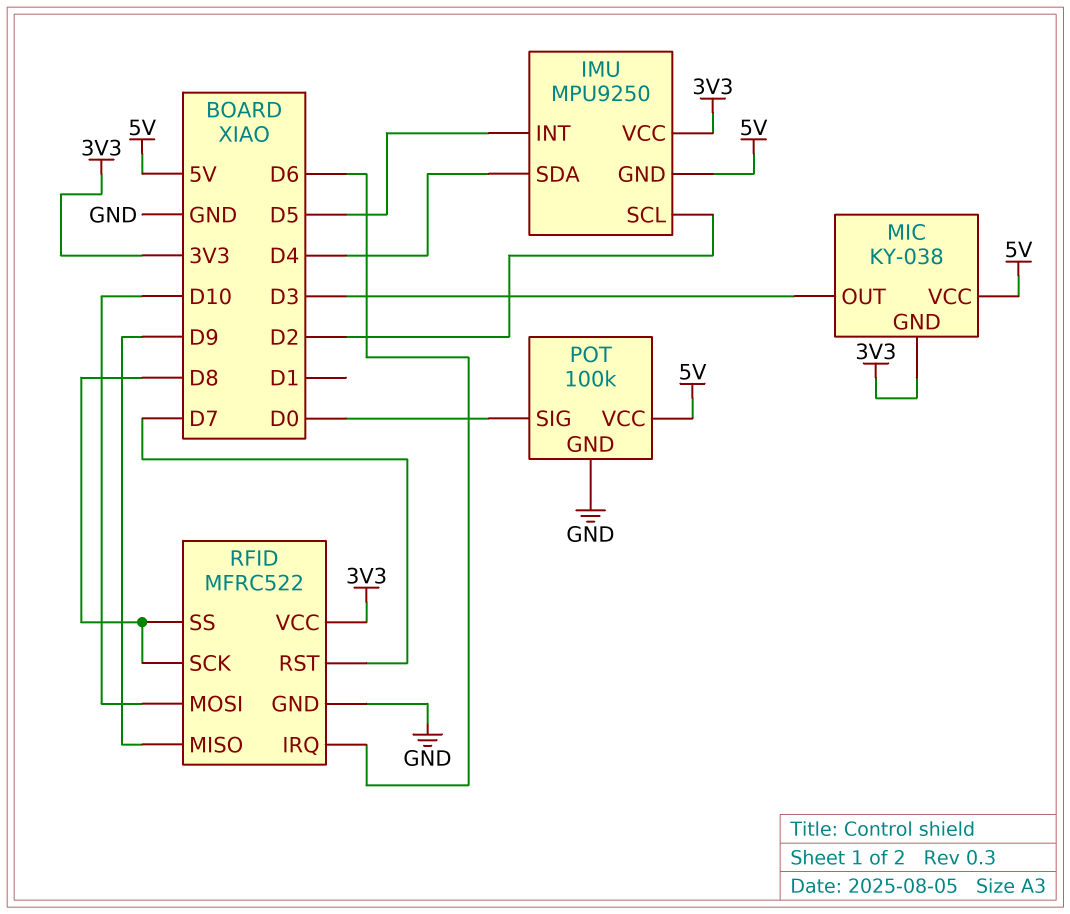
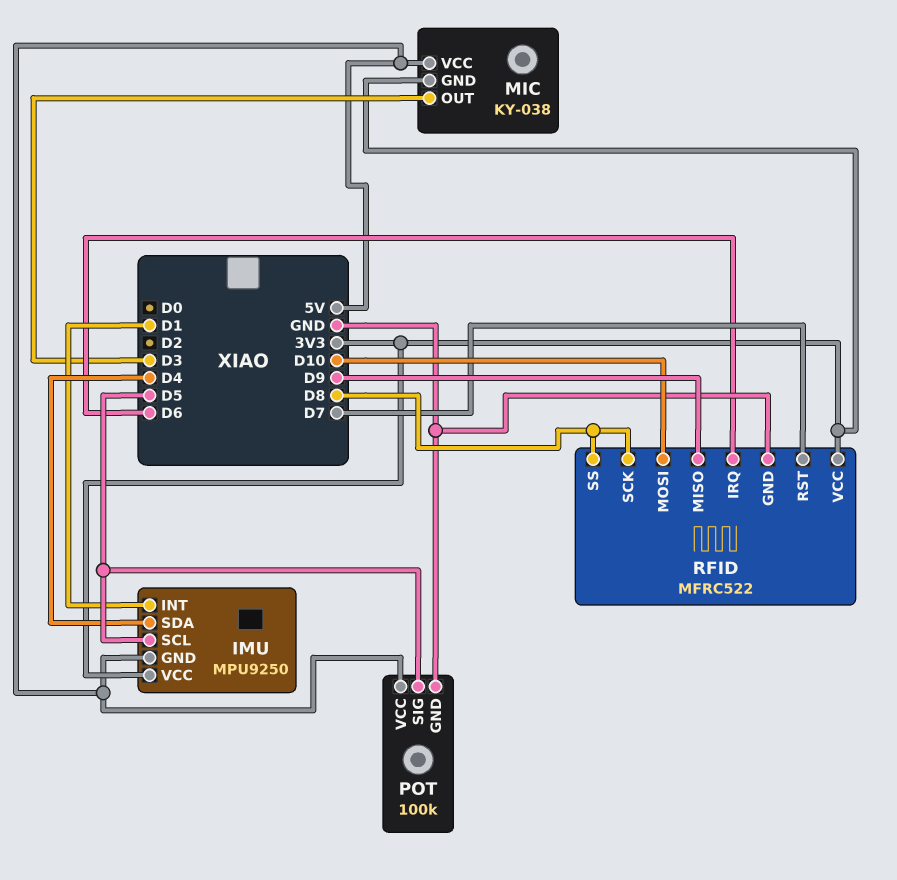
IMU pin INT: D5 -> D1
IMU pin SCL: D2 -> D5
POT pin SIG: D0 -> D5

